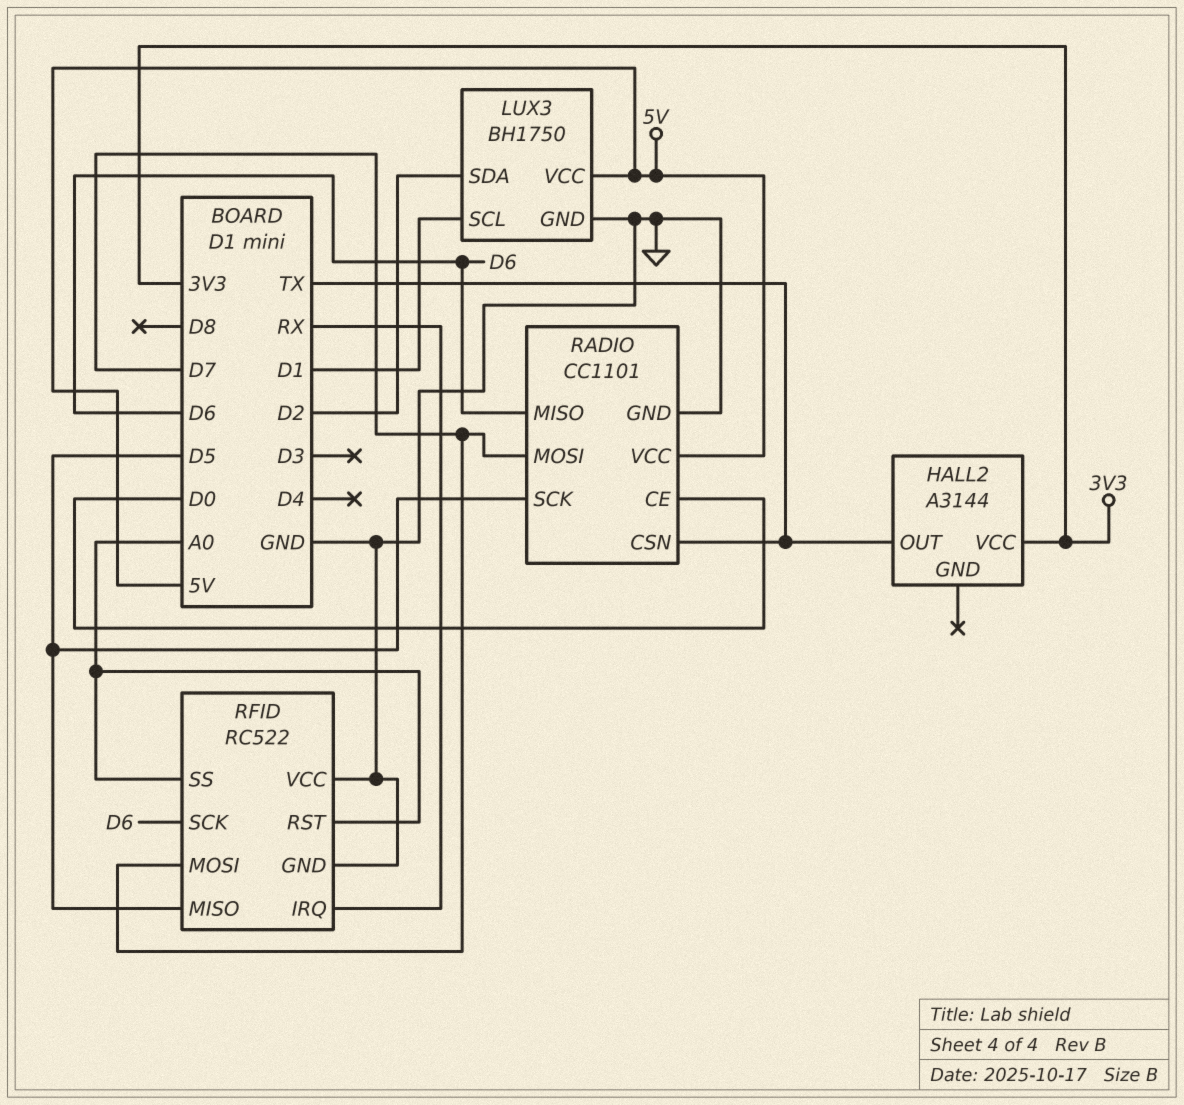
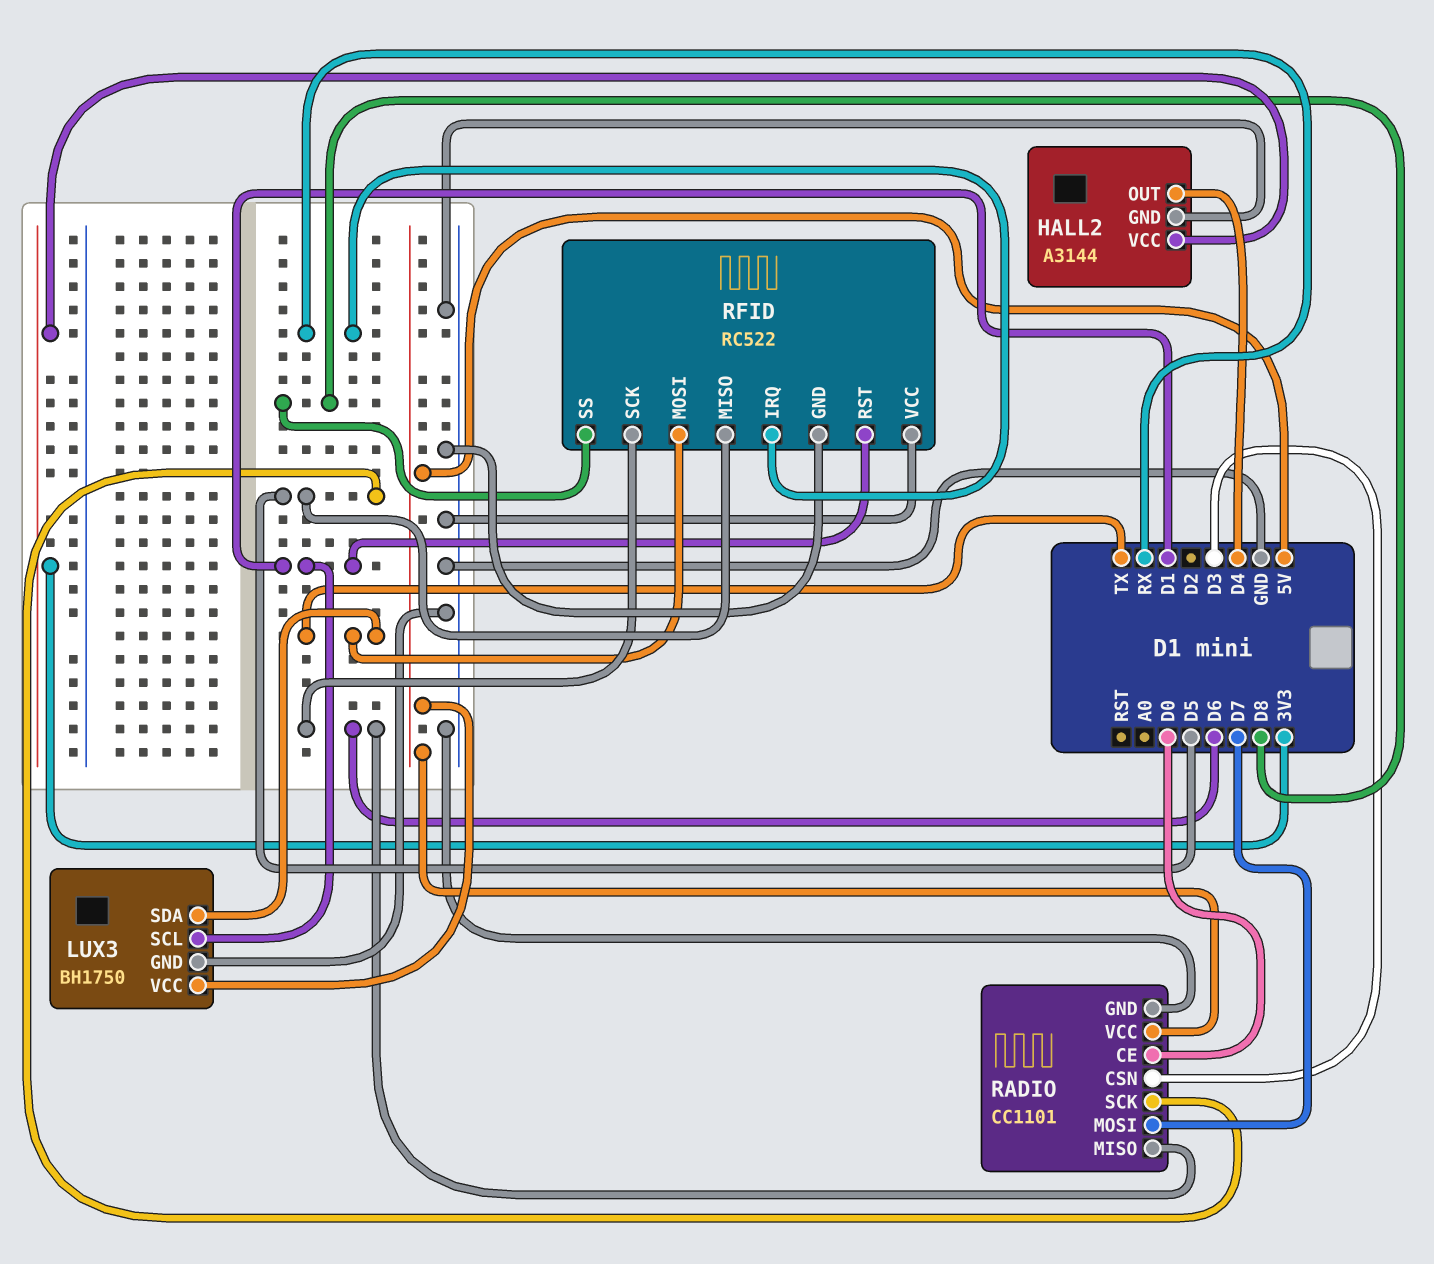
HALL2 pin GND: none -> GND
HALL2 pin OUT: TX -> D4
LUX3 pin SDA: D2 -> TX
RADIO pin CSN: TX -> D3
RFID pin MOSI: D7 -> TX
RFID pin RST: A0 -> D1
RFID pin SS: A0 -> D8

